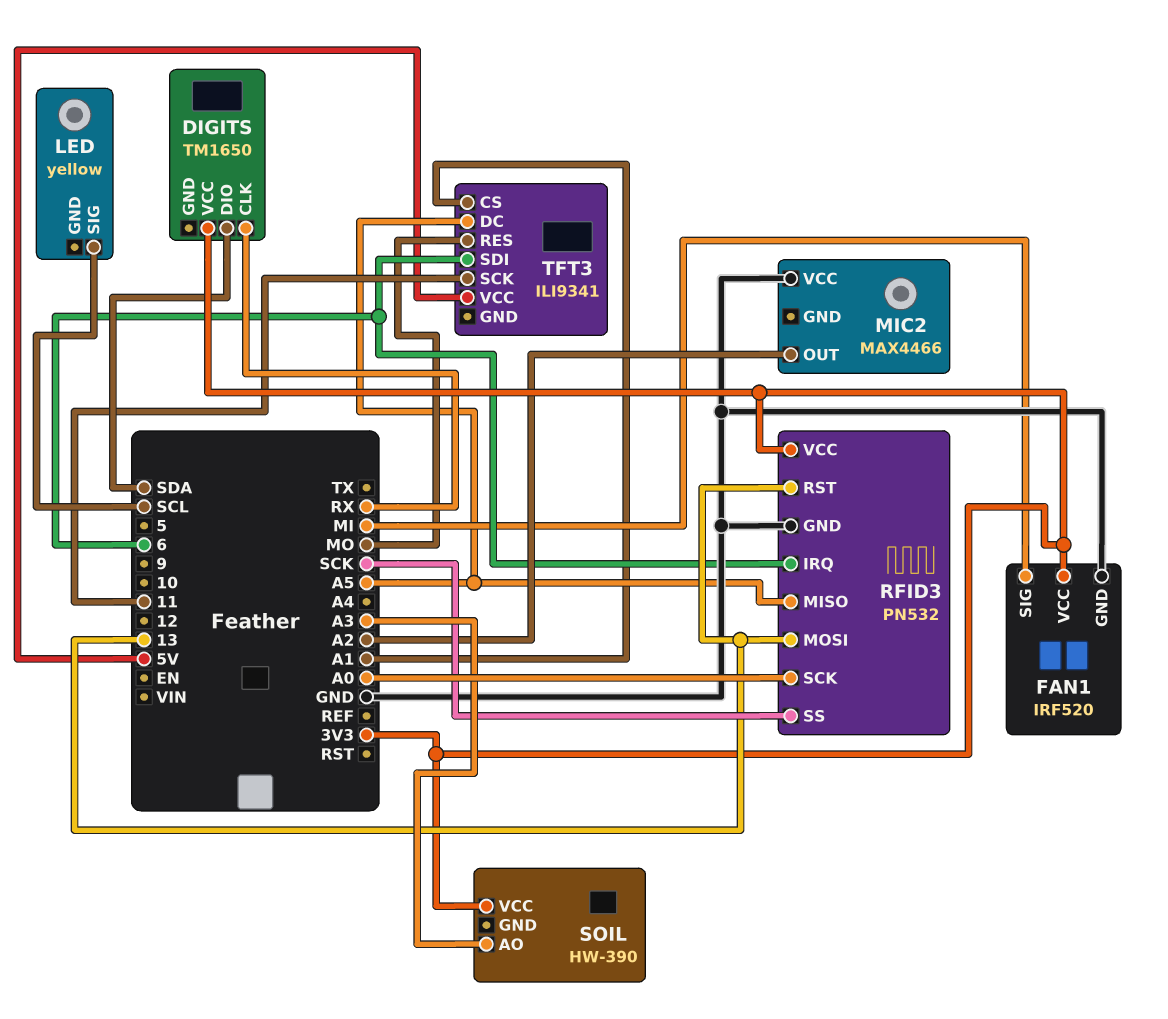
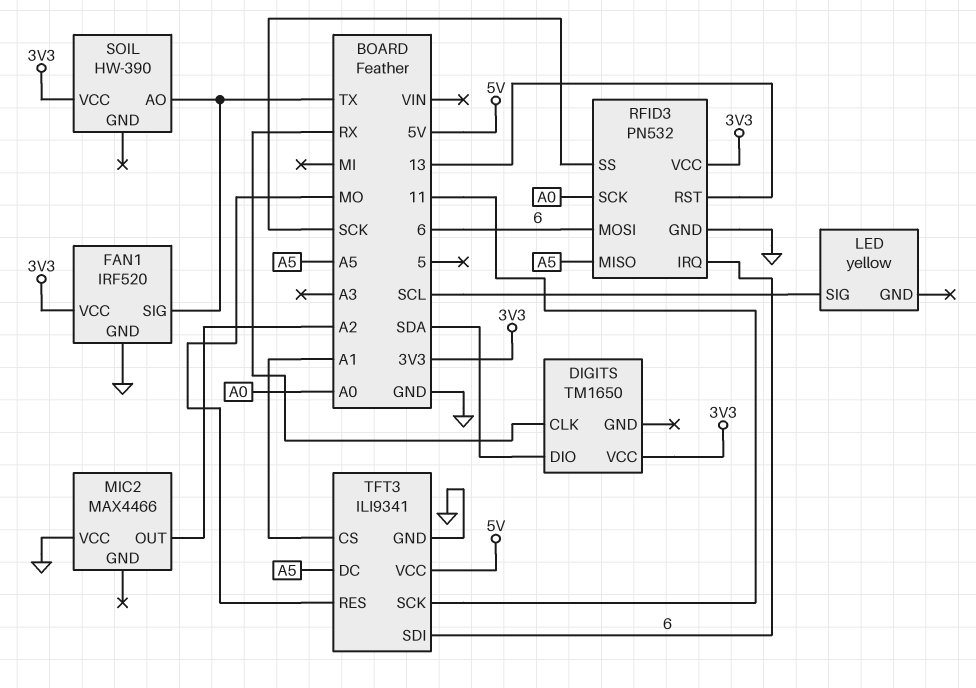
FAN1 pin SIG: MI -> TX
RFID3 pin MOSI: 13 -> 6
SOIL pin AO: A3 -> TX
TFT3 pin GND: none -> GND

